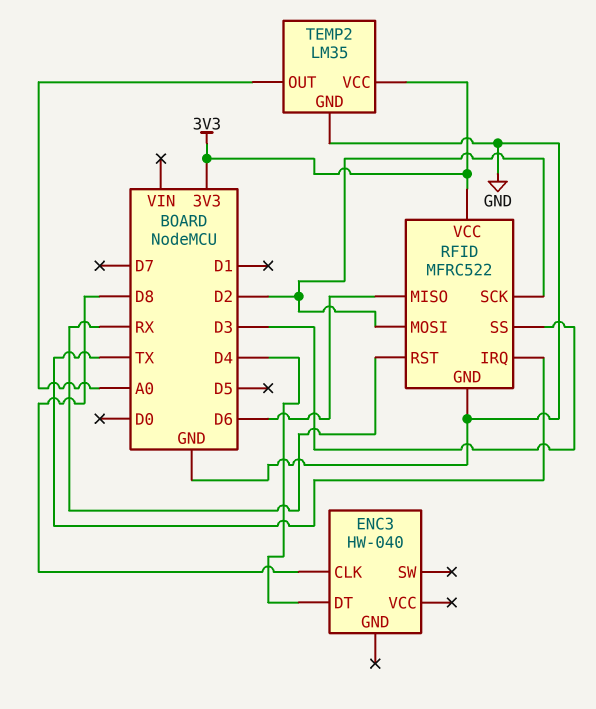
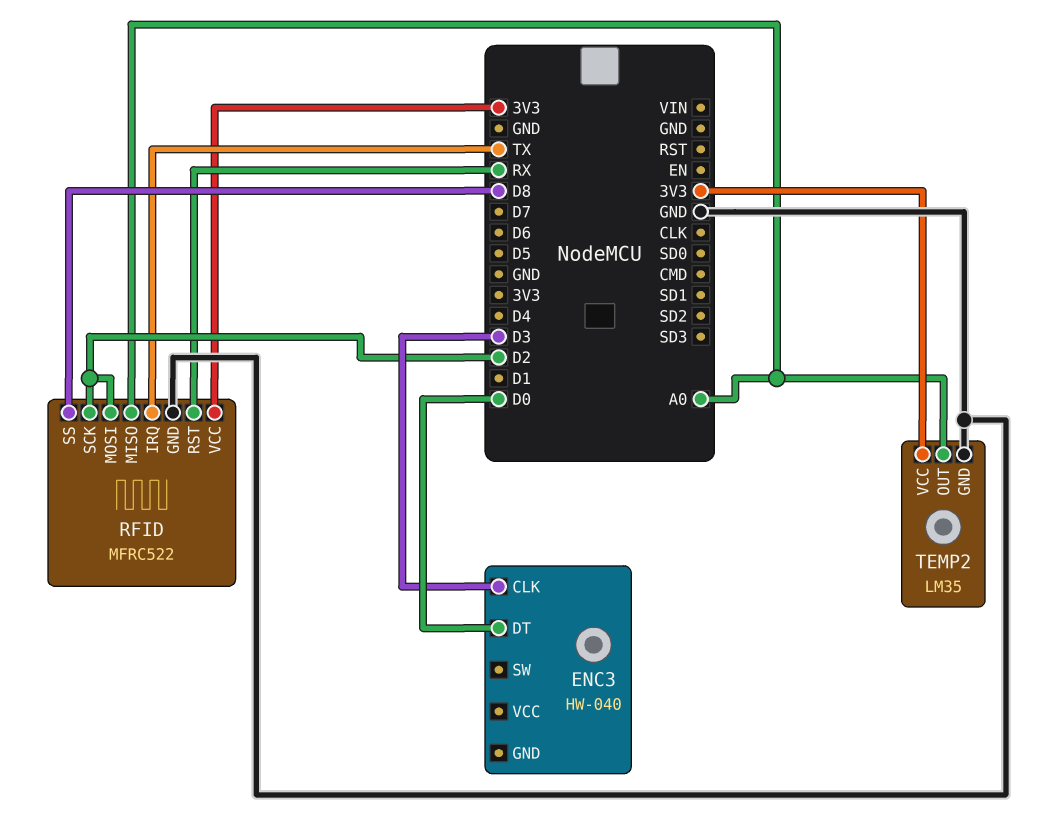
ENC3 pin CLK: D8 -> D3
ENC3 pin DT: D4 -> D0
RFID pin MISO: D6 -> A0
RFID pin SS: D3 -> D8

